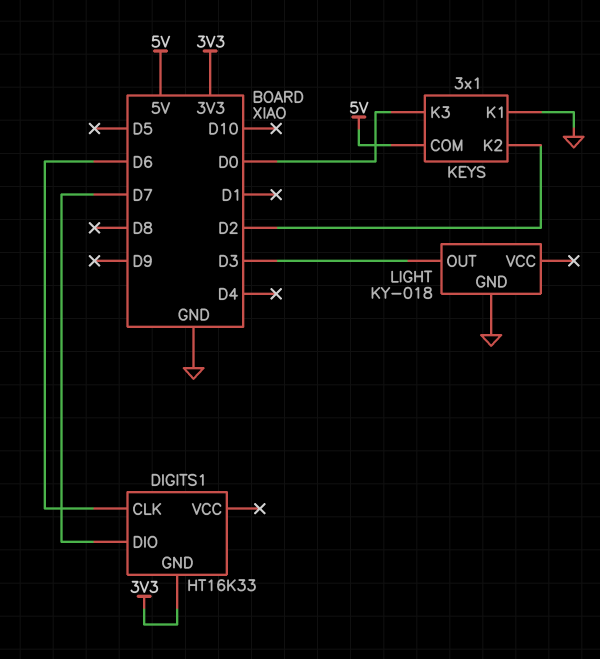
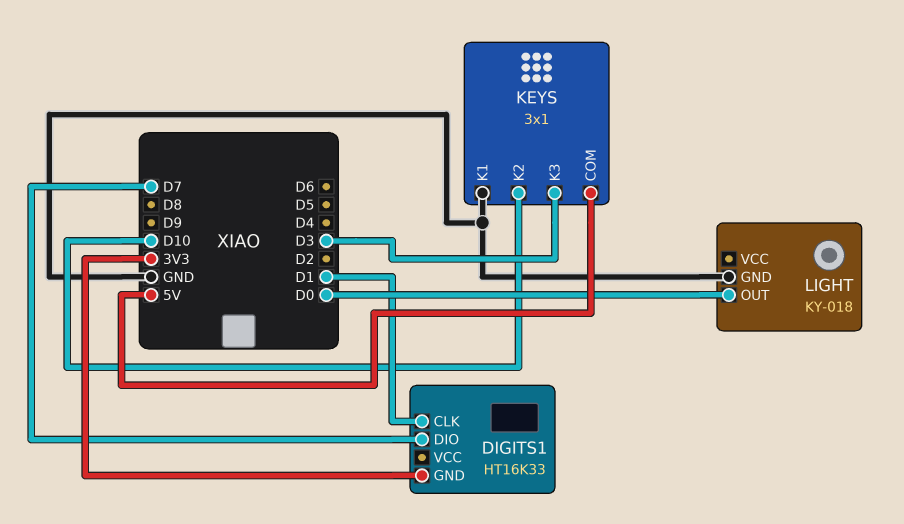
DIGITS1 pin CLK: D6 -> D1
KEYS pin K2: D2 -> D10
KEYS pin K3: D0 -> D3
LIGHT pin OUT: D3 -> D0

